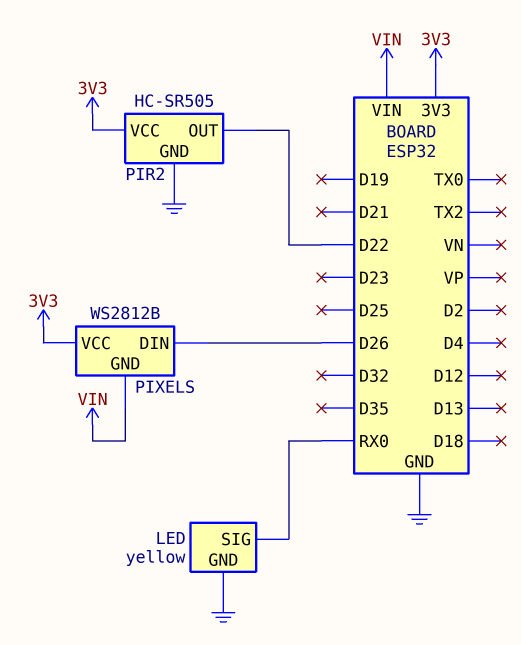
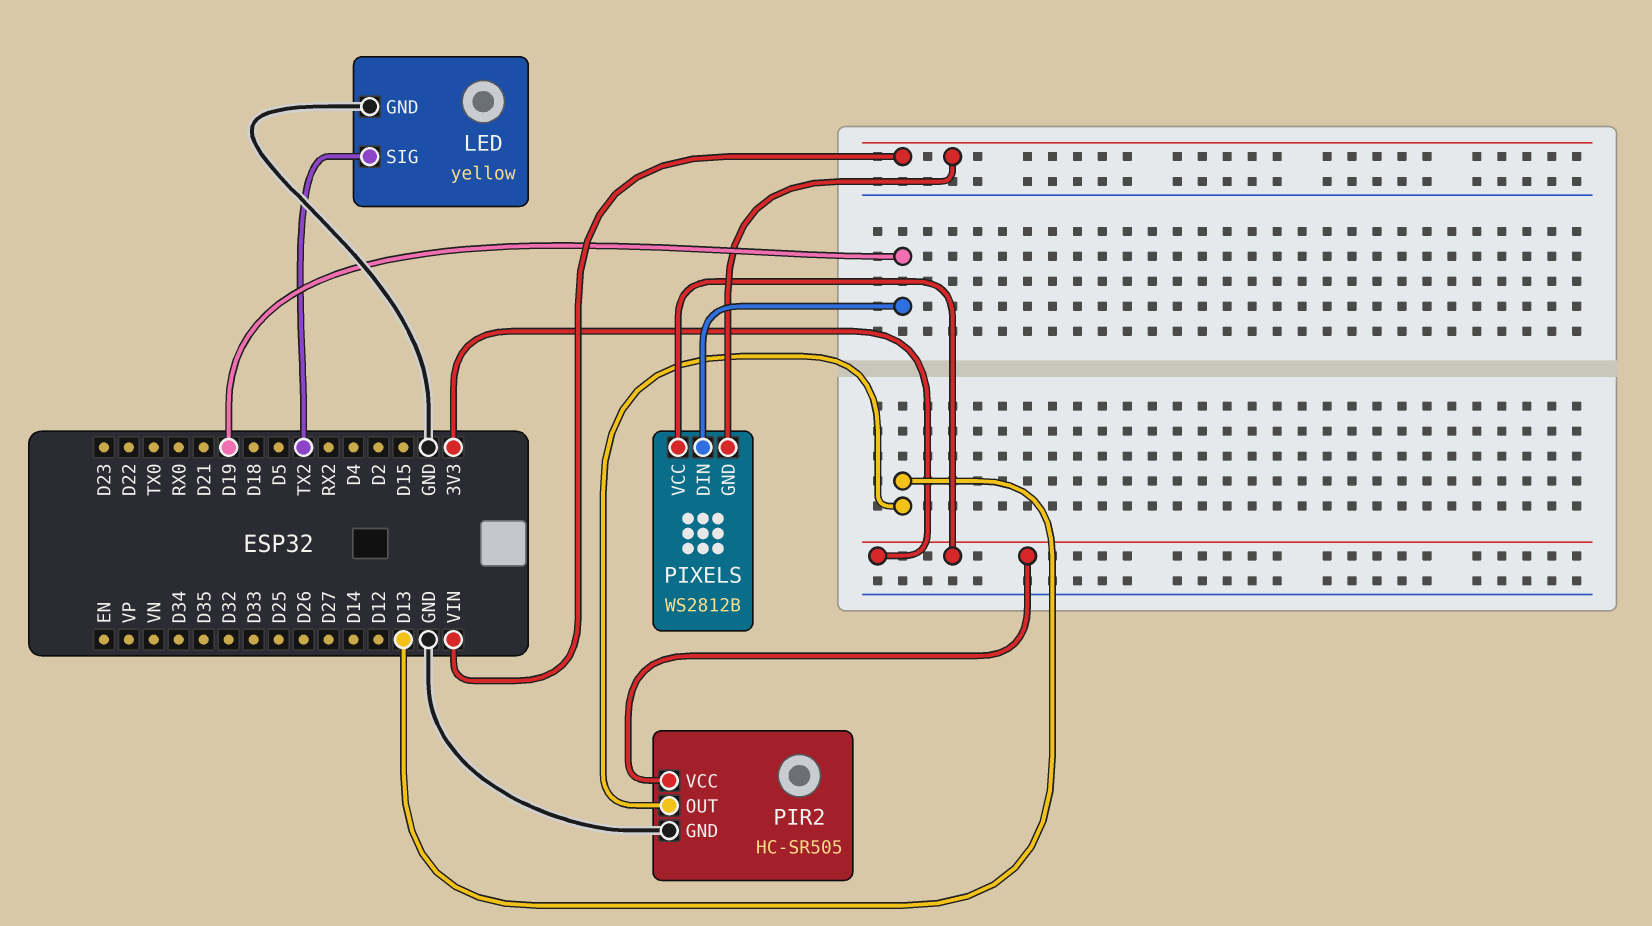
LED pin SIG: RX0 -> TX2
PIR2 pin OUT: D22 -> D13
PIXELS pin DIN: D26 -> D19

